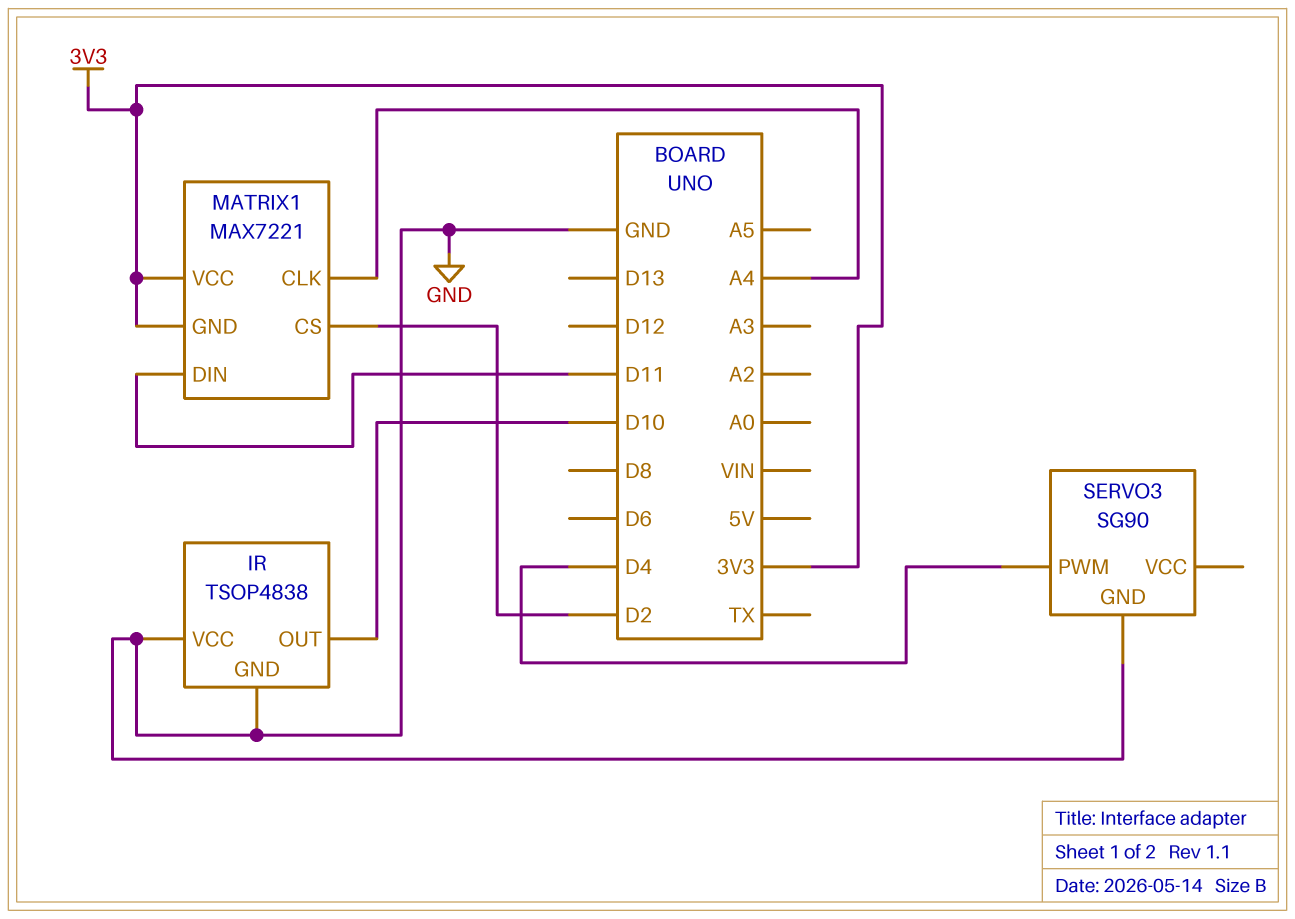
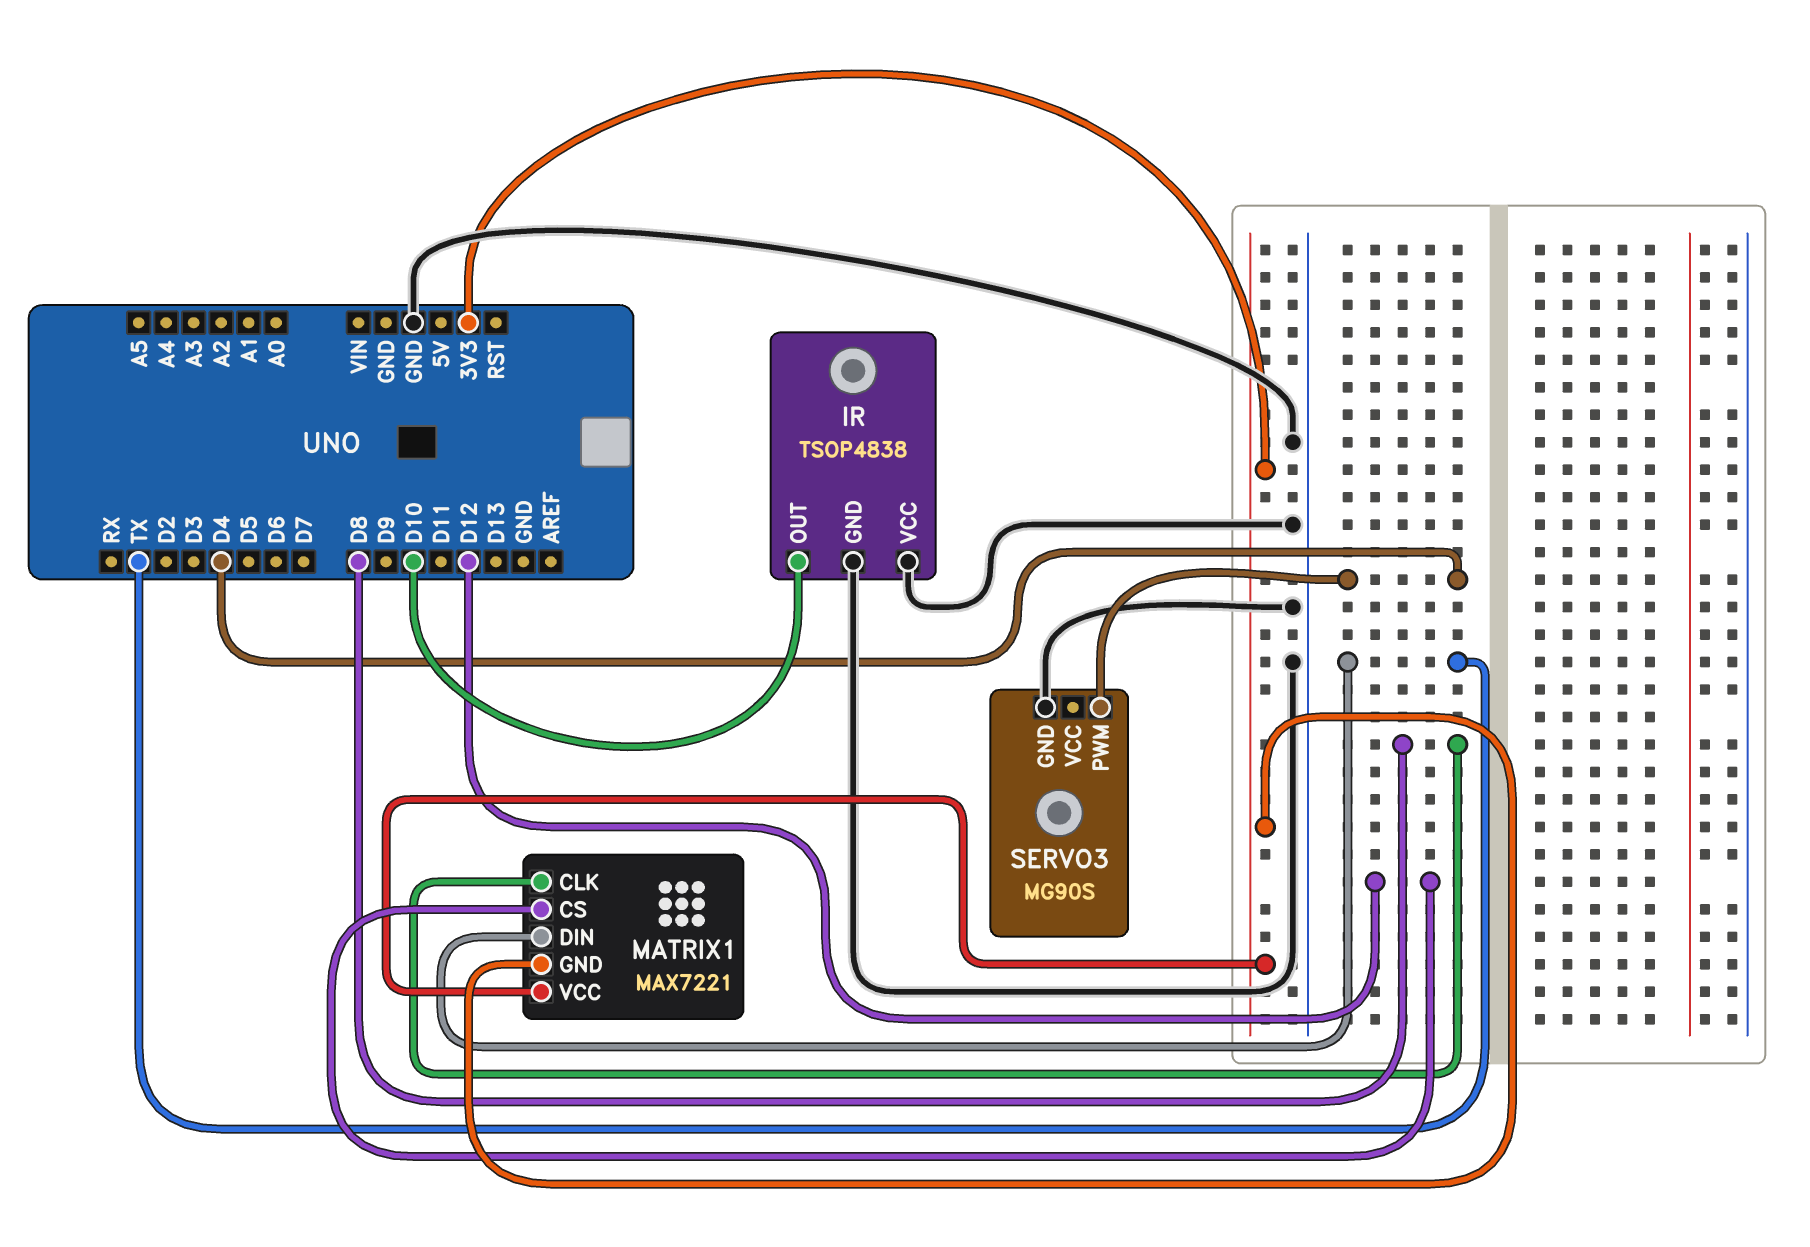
MATRIX1 pin CLK: A4 -> D8
MATRIX1 pin CS: D2 -> D12
MATRIX1 pin DIN: D11 -> TX
SERVO3: SG90 -> MG90S

